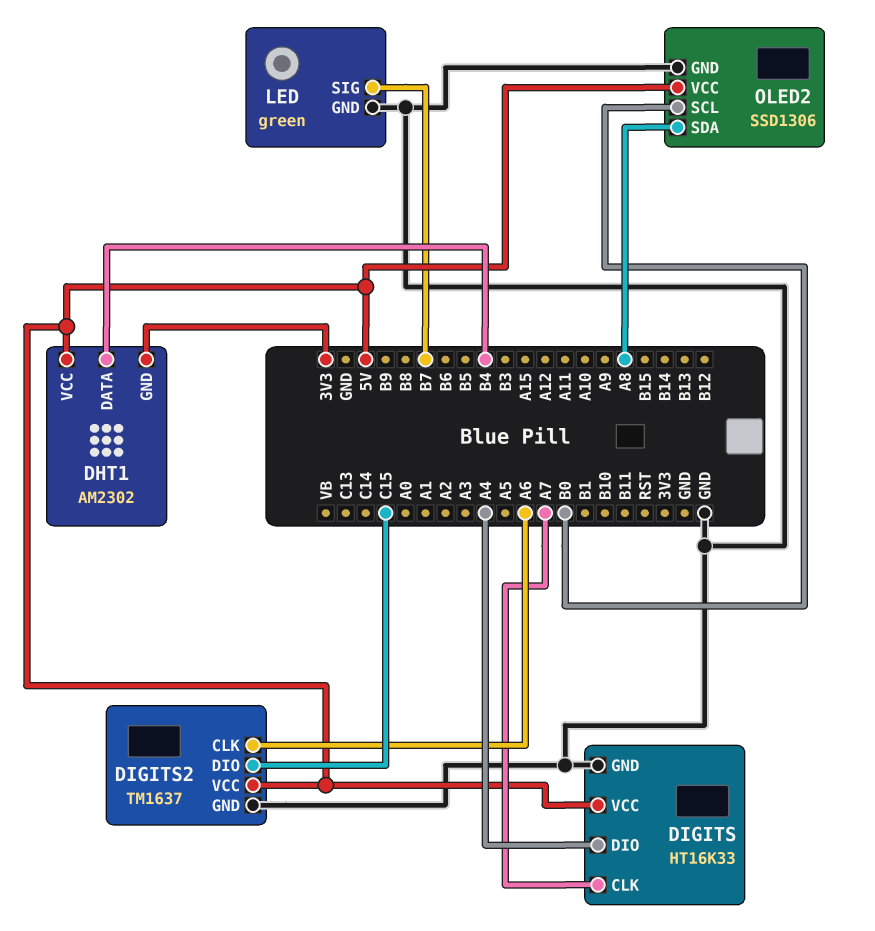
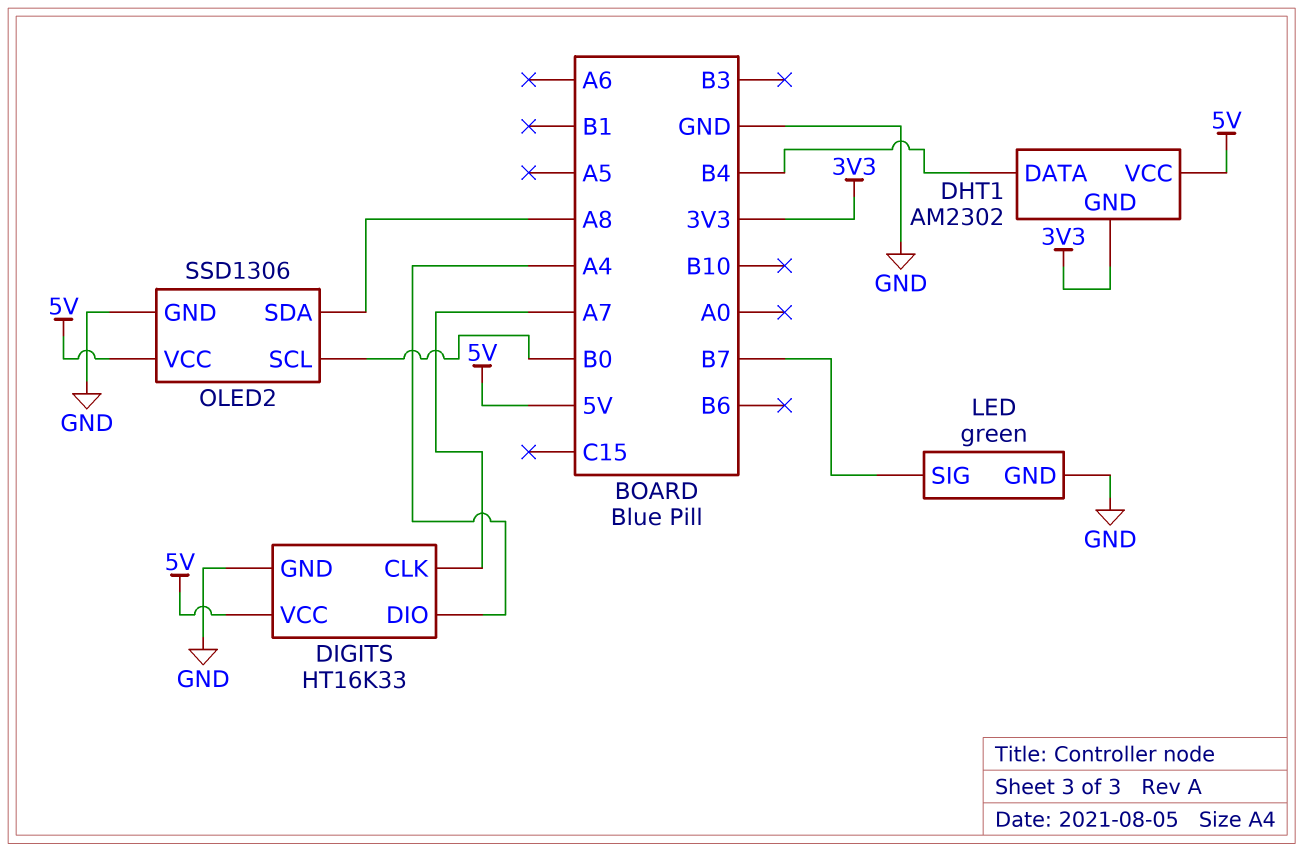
DIGITS2: TM1637 -> none
DIGITS2 pin CLK: A6 -> none
DIGITS2 pin DIO: C15 -> none
DIGITS2 pin GND: GND -> none
DIGITS2 pin VCC: 5V -> none

